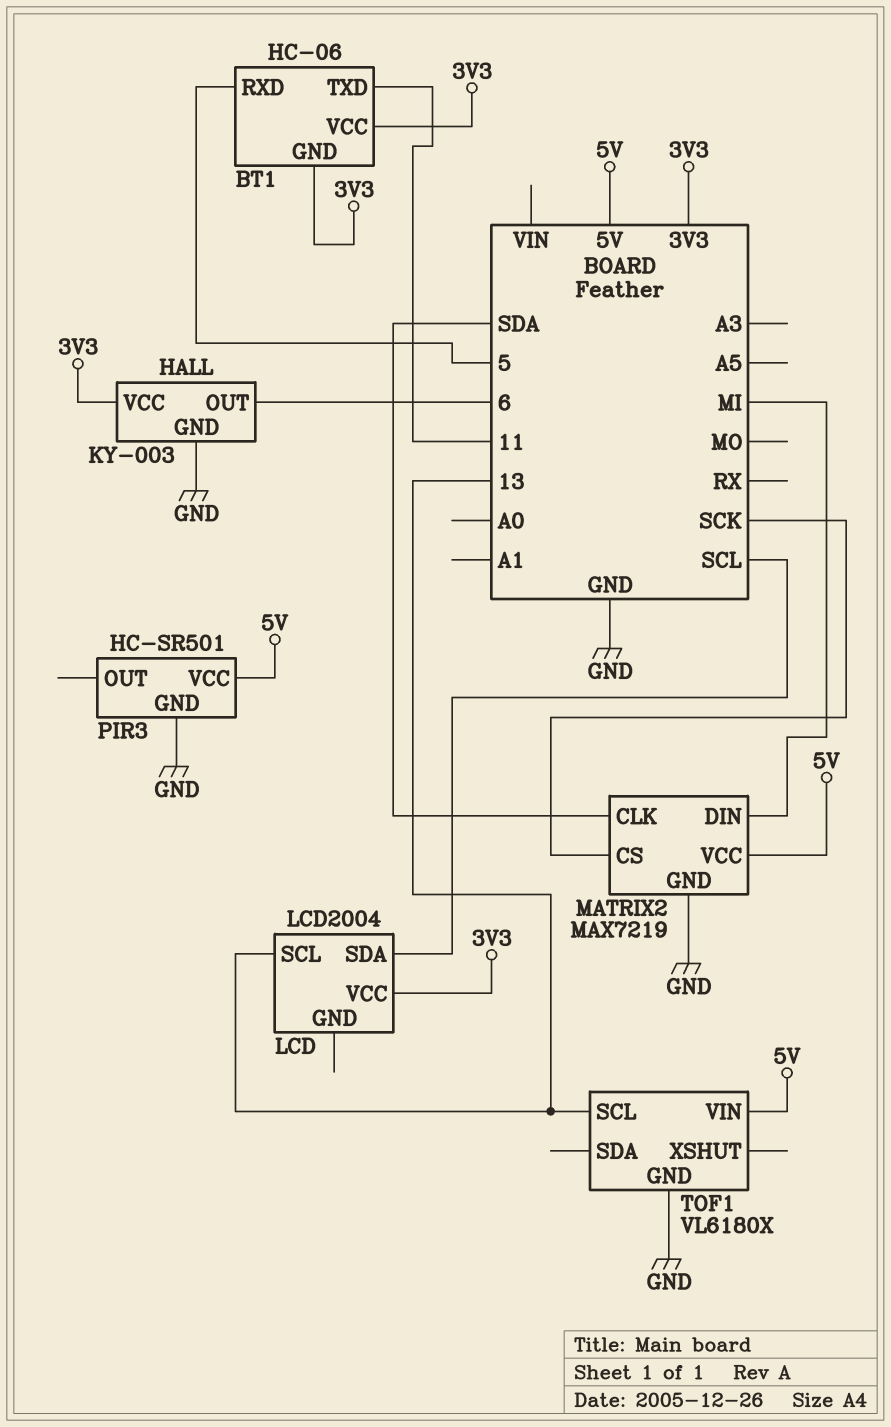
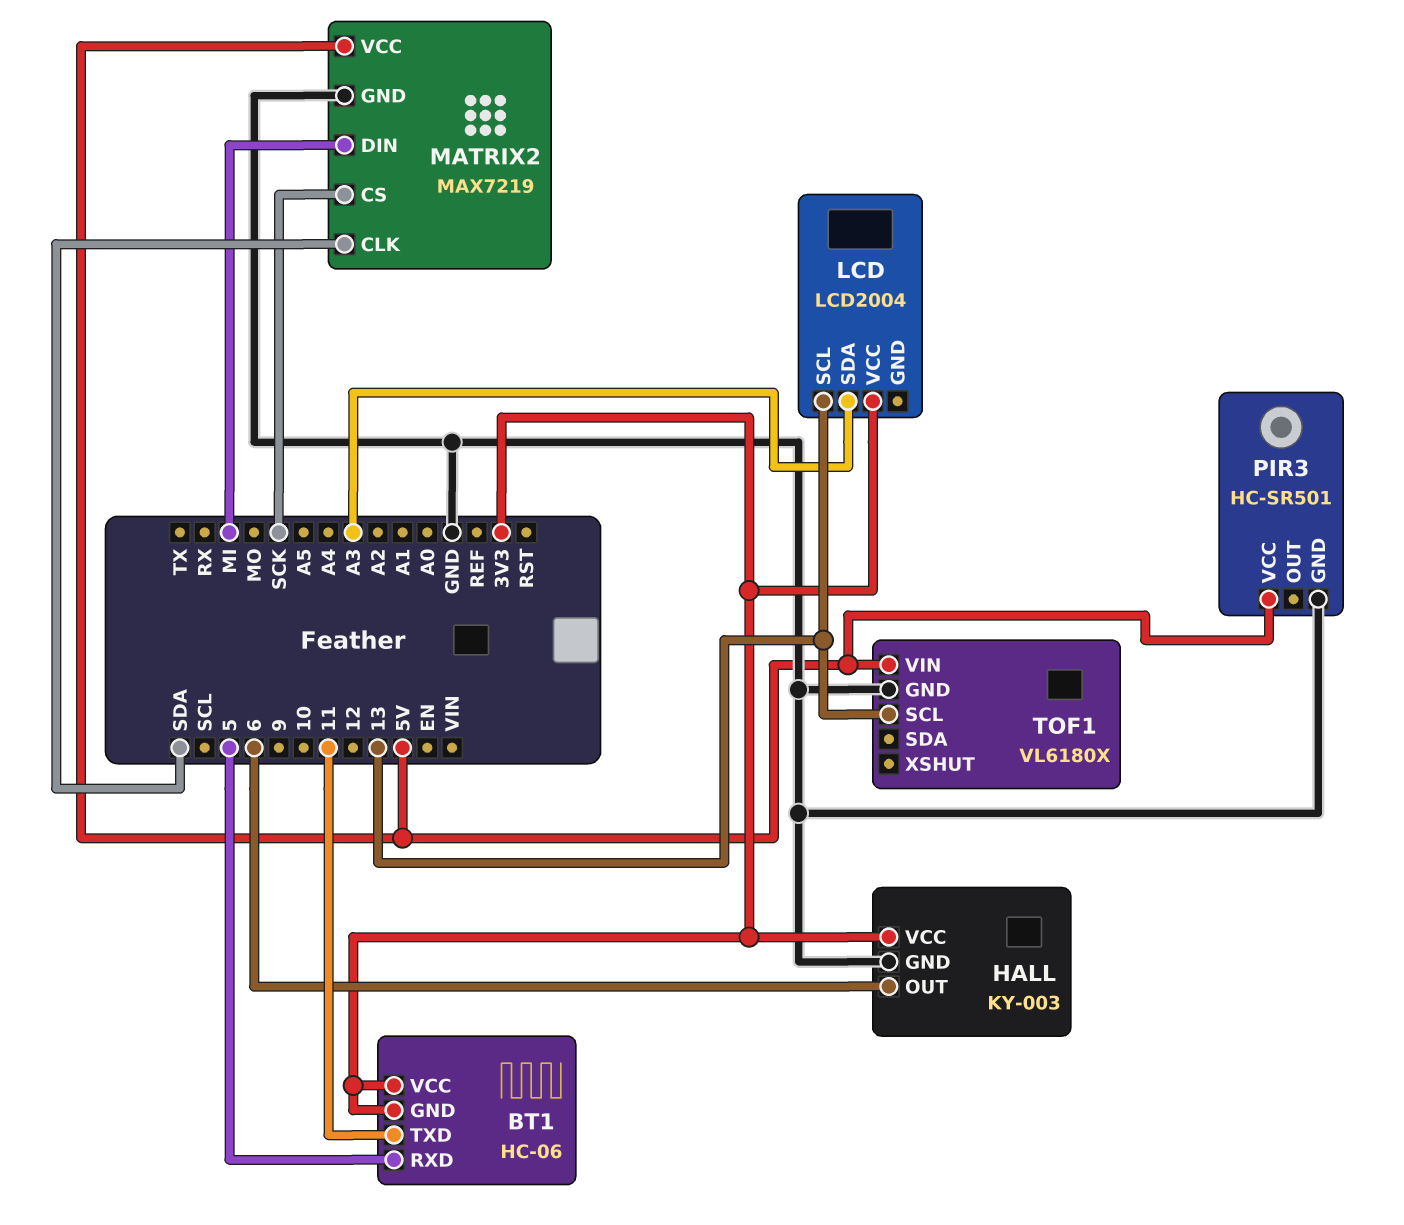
LCD pin SDA: SCL -> A3

